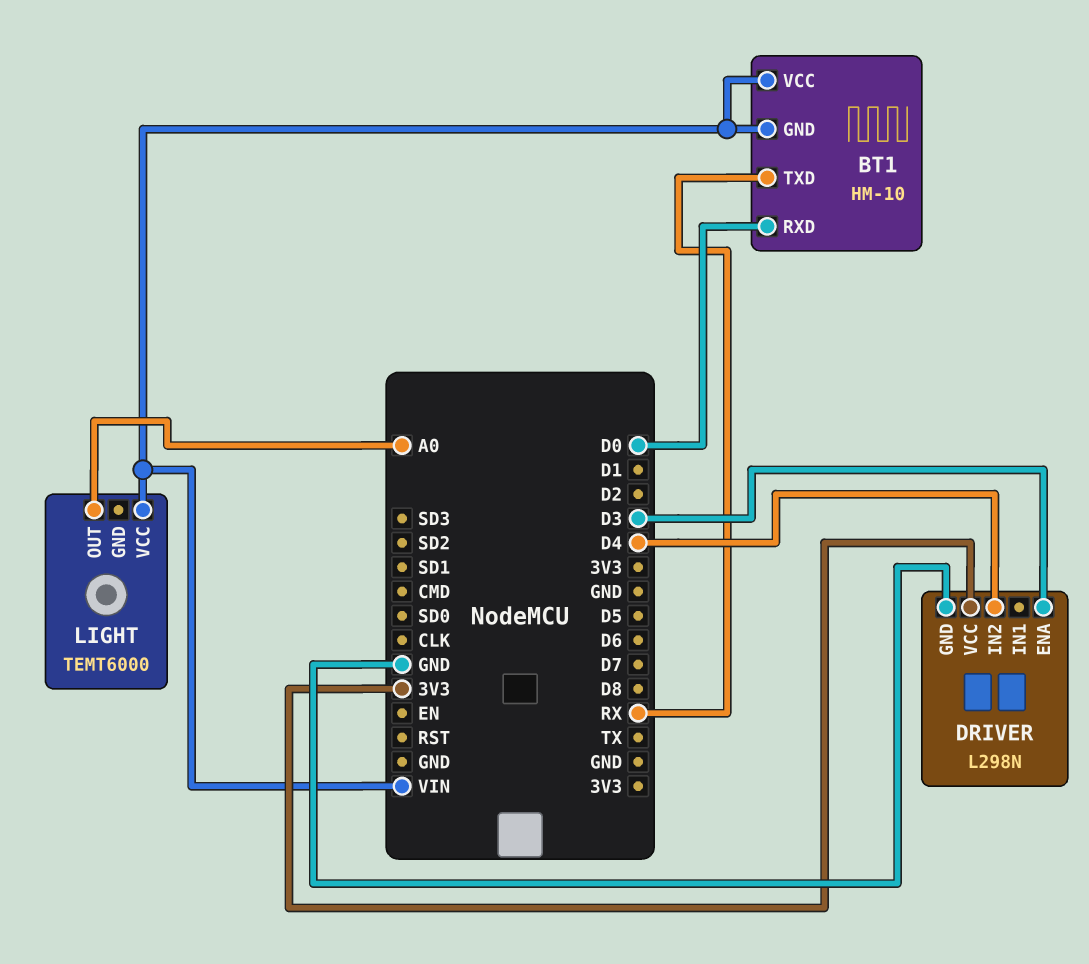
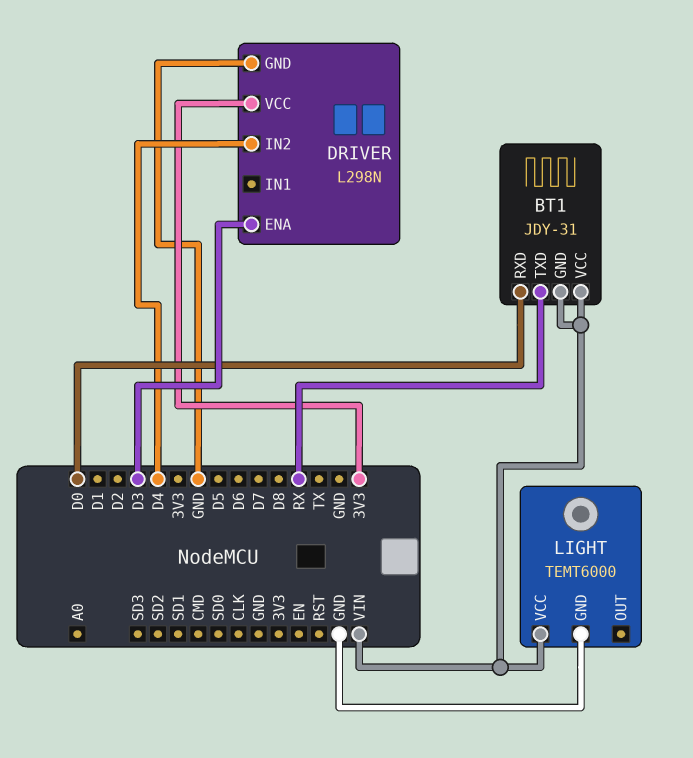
BT1: HM-10 -> JDY-31
LIGHT pin GND: none -> GND
LIGHT pin OUT: A0 -> none

